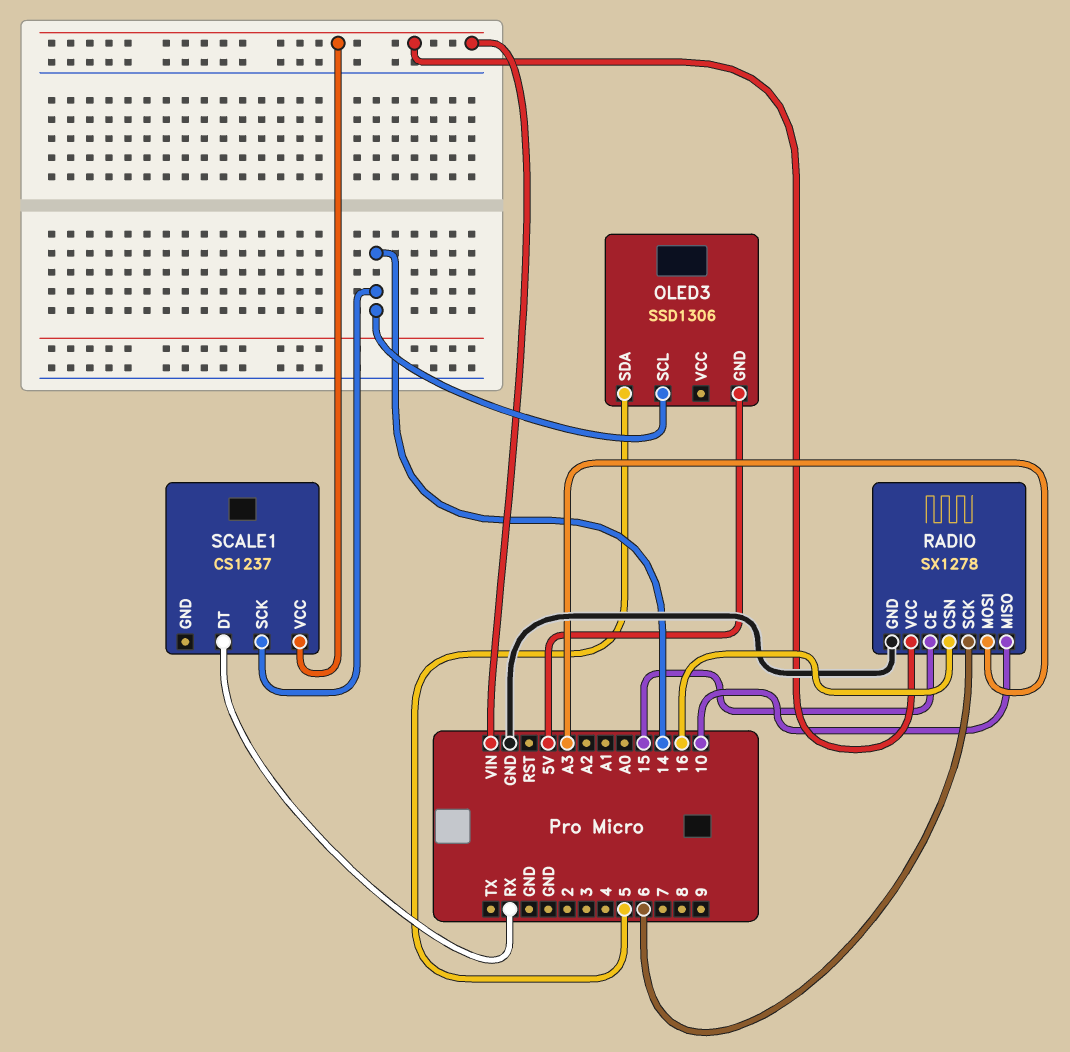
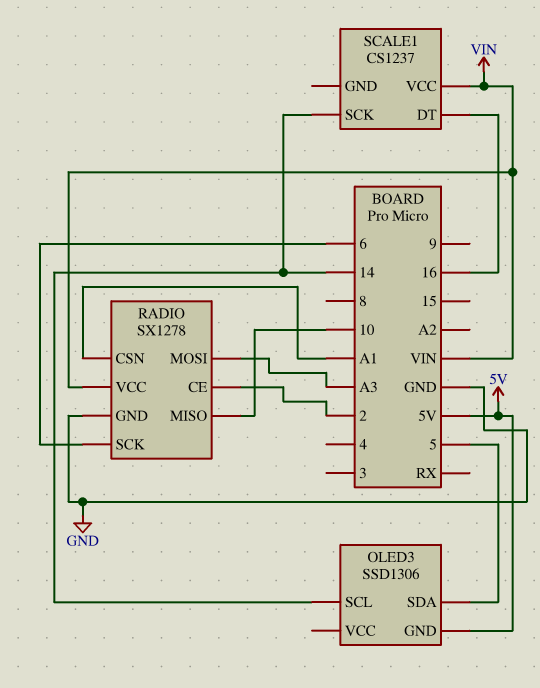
RADIO pin CE: 15 -> 2
RADIO pin CSN: 16 -> A1
SCALE1 pin DT: RX -> 16

